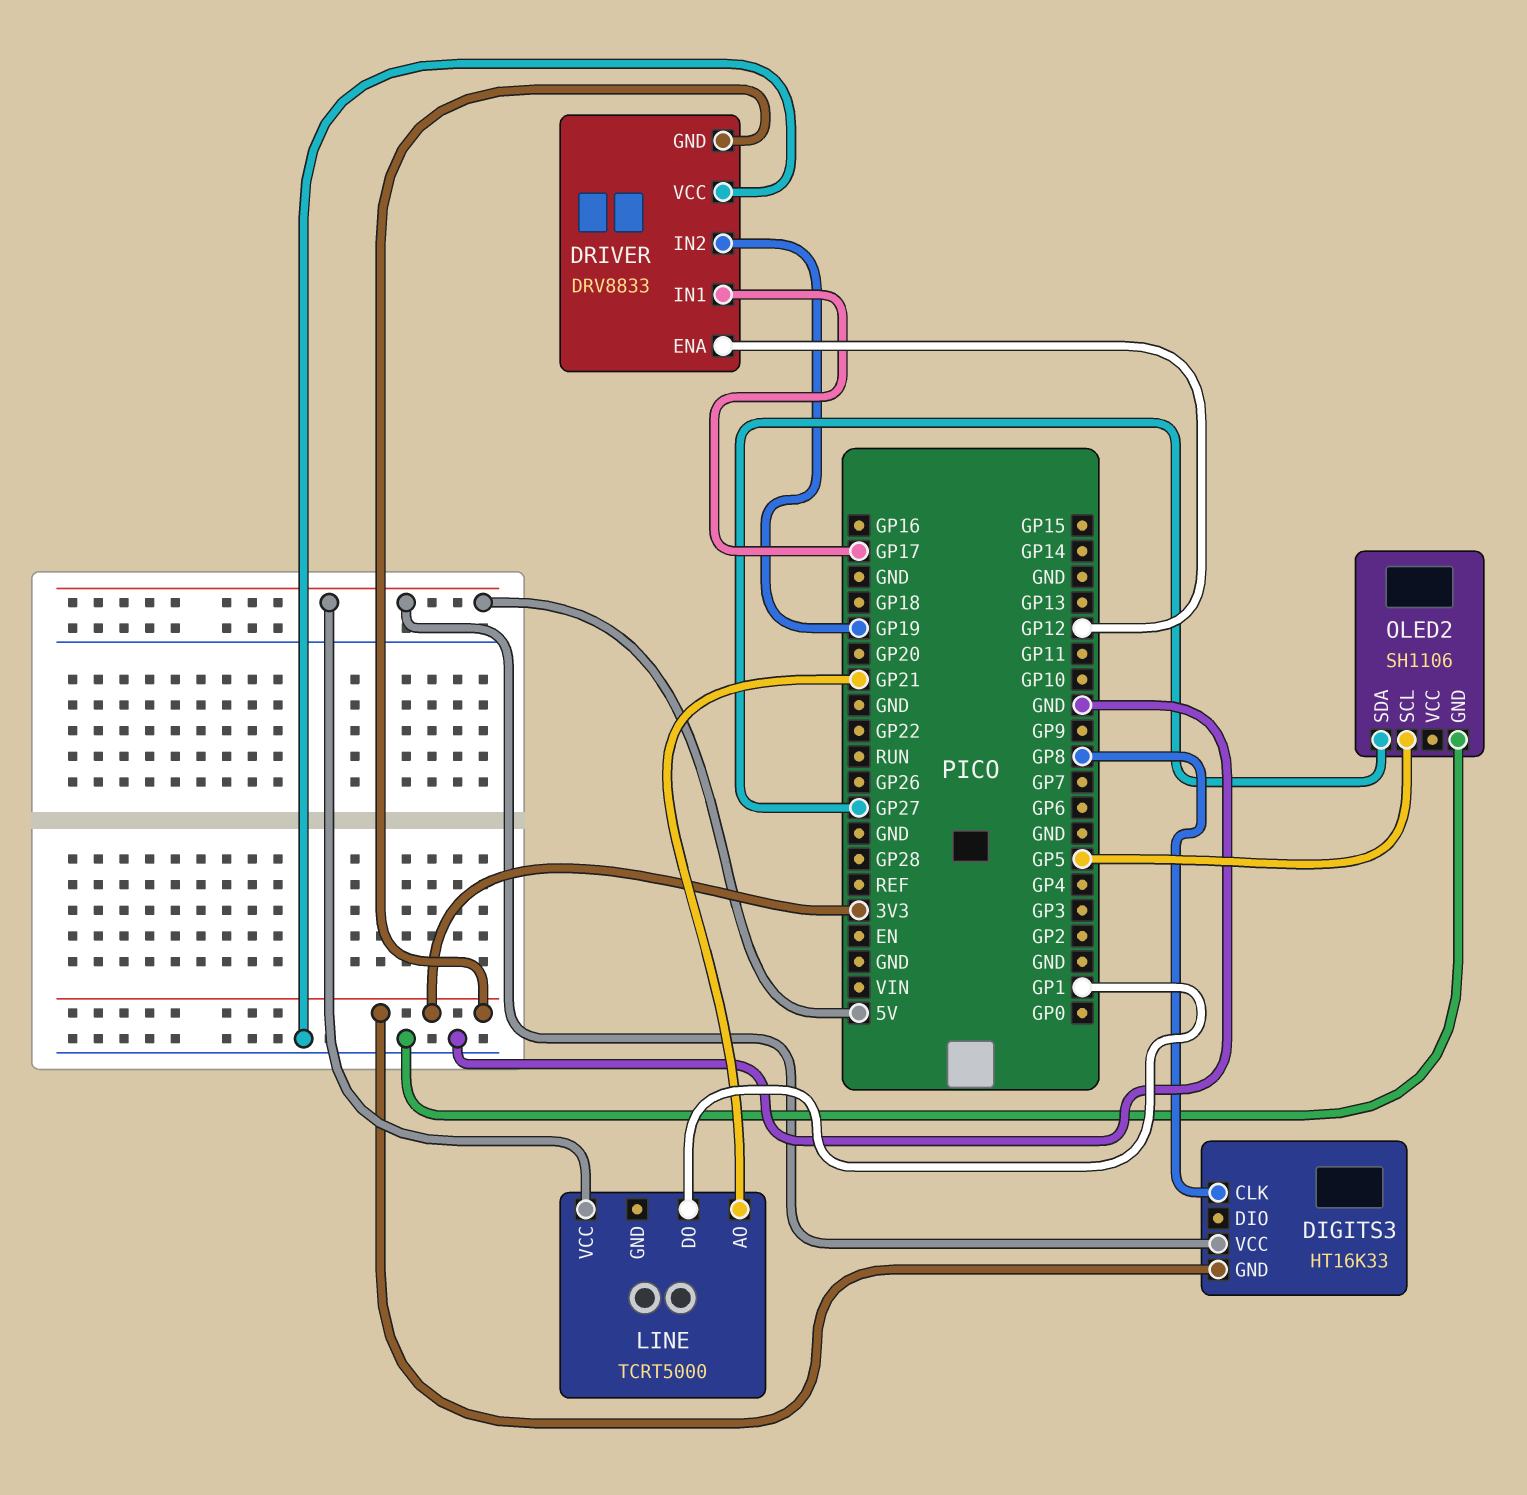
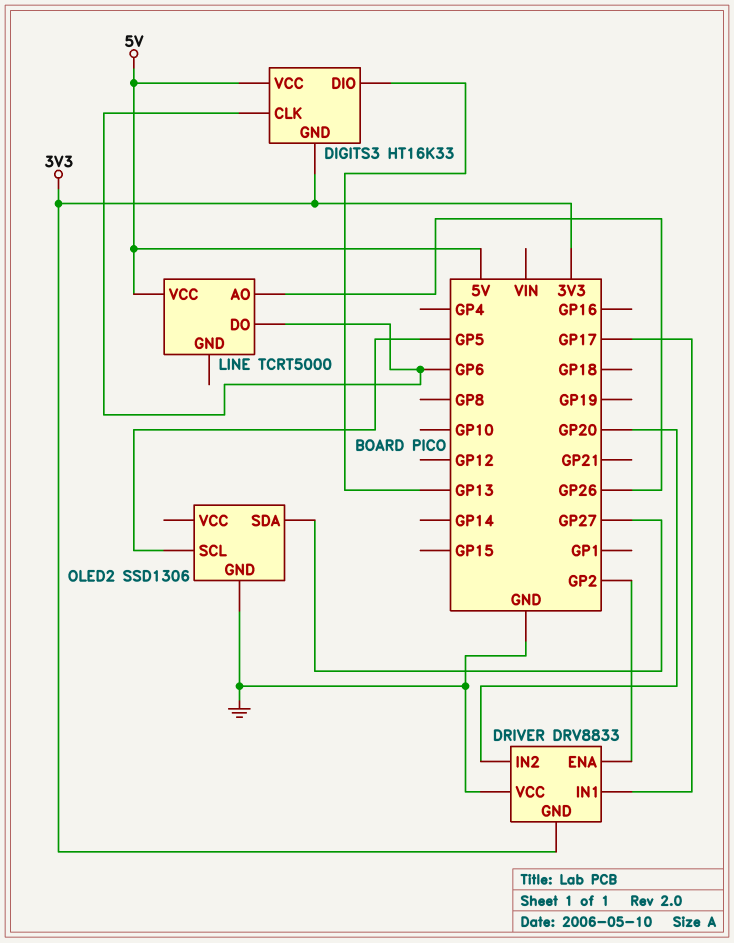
DIGITS3 pin CLK: GP8 -> GP6
DIGITS3 pin DIO: none -> GP13
DRIVER pin ENA: GP12 -> GP2
DRIVER pin IN2: GP19 -> GP20
LINE pin AO: GP21 -> GP26
LINE pin DO: GP1 -> GP6
OLED2: SH1106 -> SSD1306

